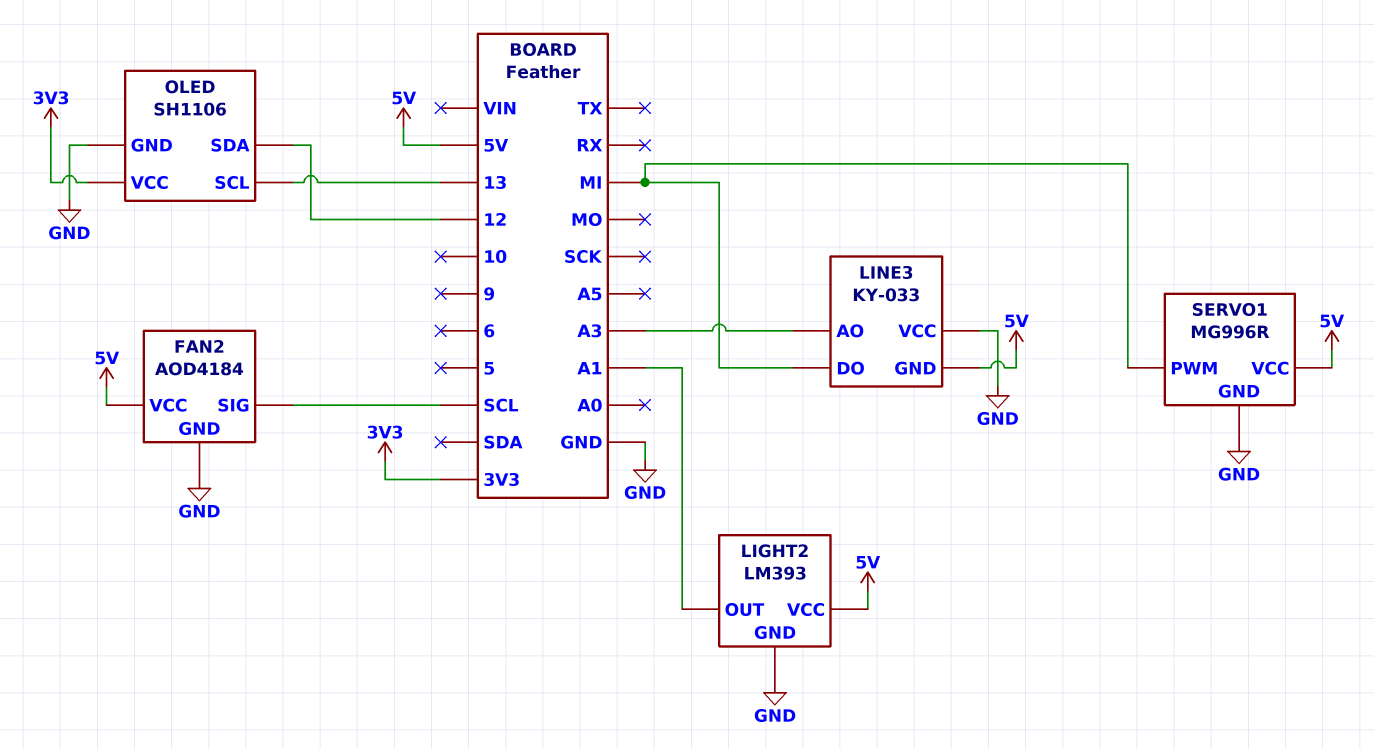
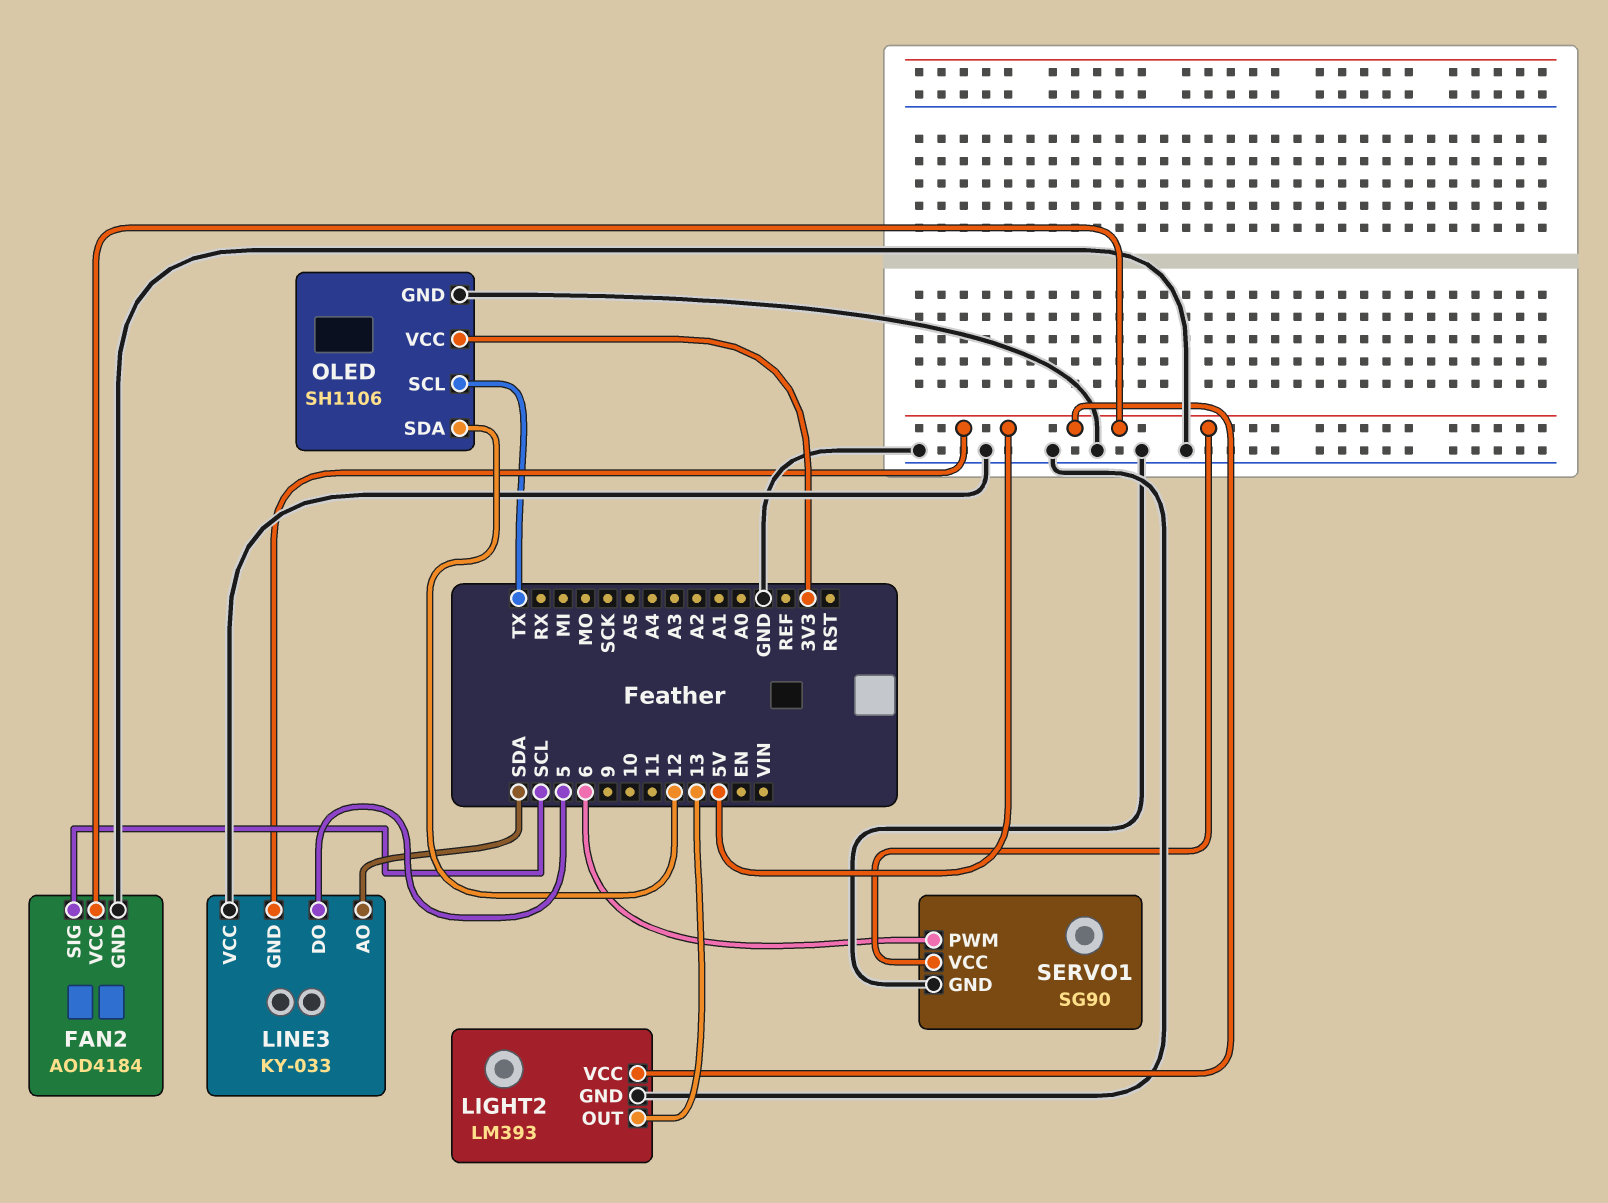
LIGHT2 pin OUT: A1 -> 13
LINE3 pin AO: A3 -> SDA
LINE3 pin DO: MI -> 5
OLED pin SCL: 13 -> TX
SERVO1: MG996R -> SG90
SERVO1 pin PWM: MI -> 6

